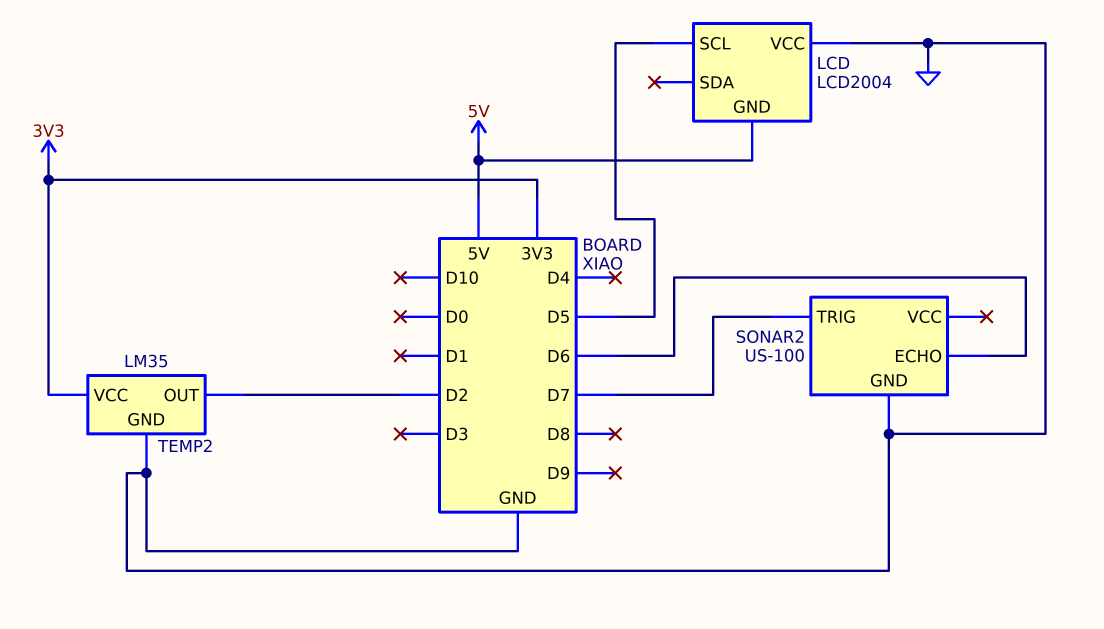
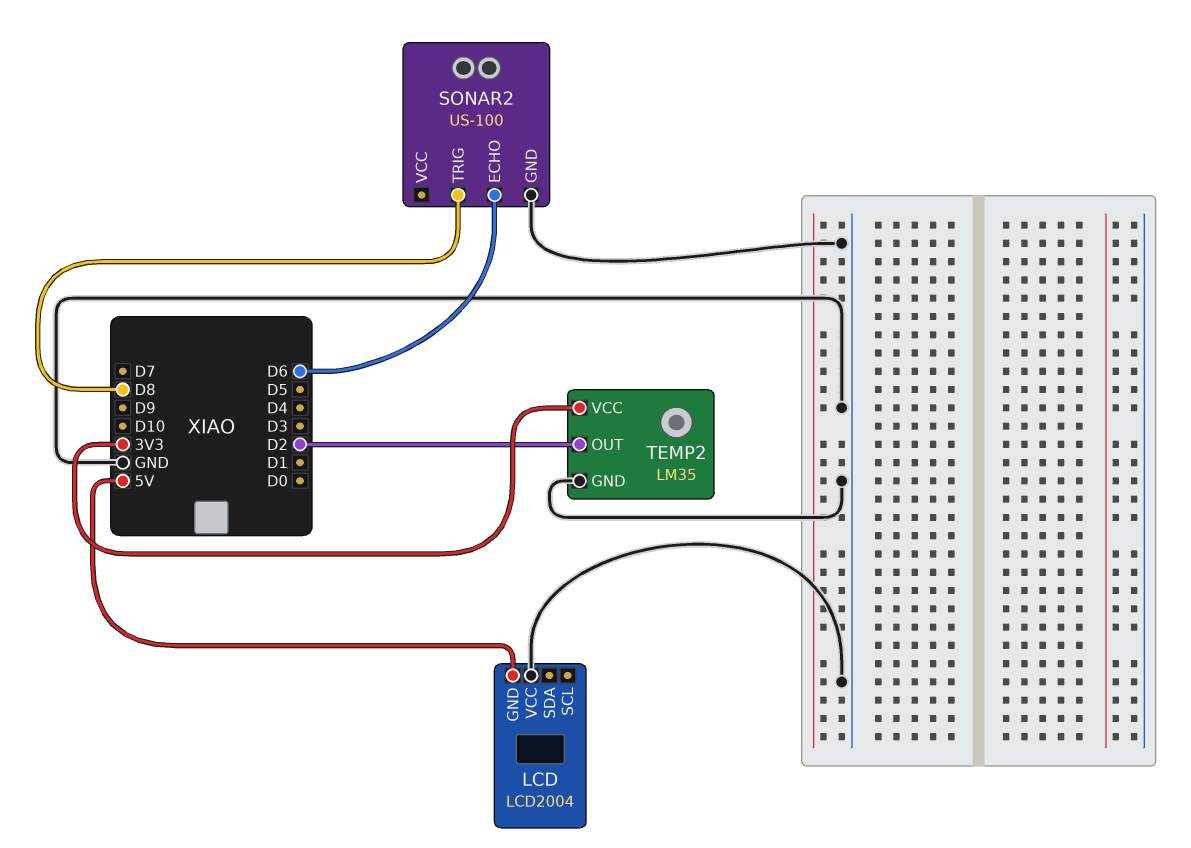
LCD pin SCL: D5 -> none
SONAR2 pin TRIG: D7 -> D8

